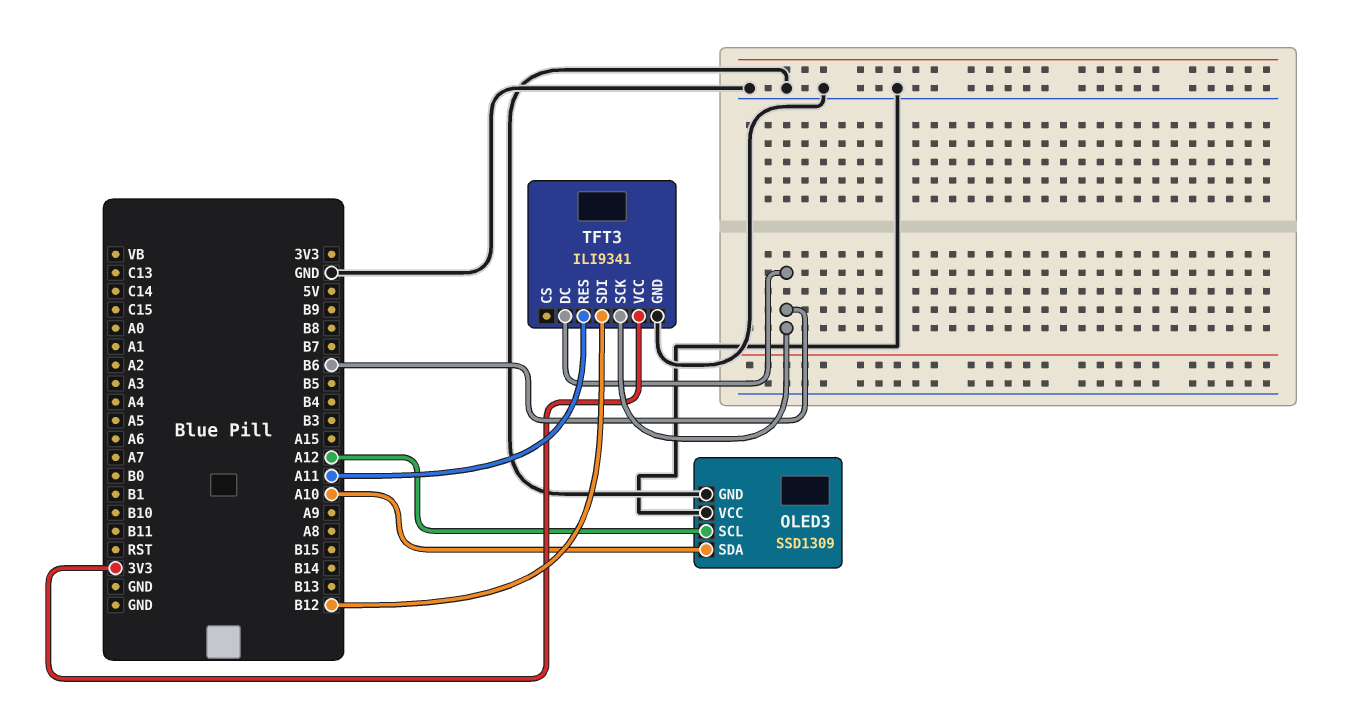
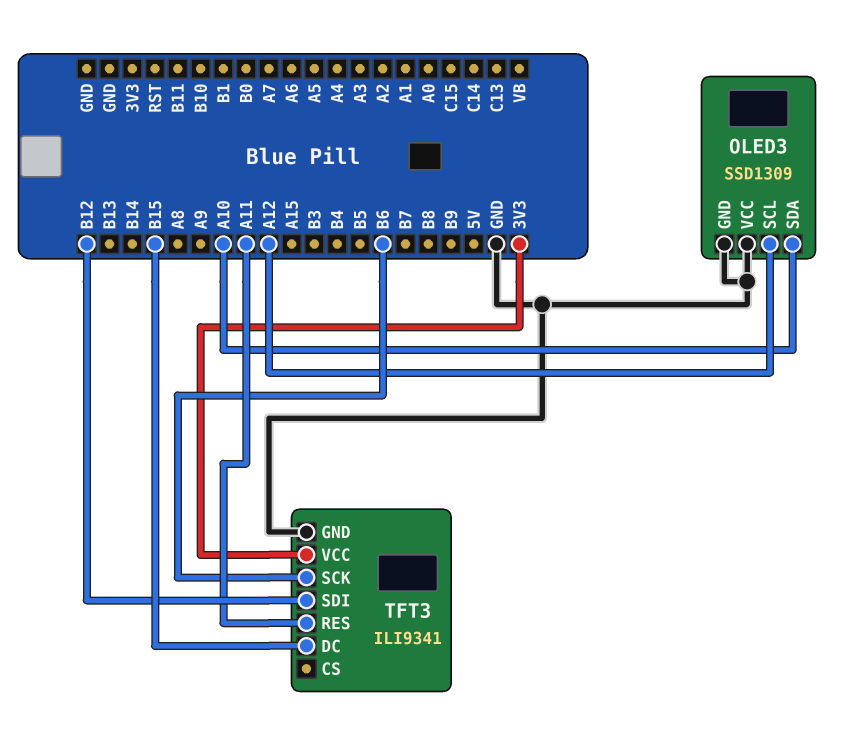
TFT3 pin DC: B6 -> B15

